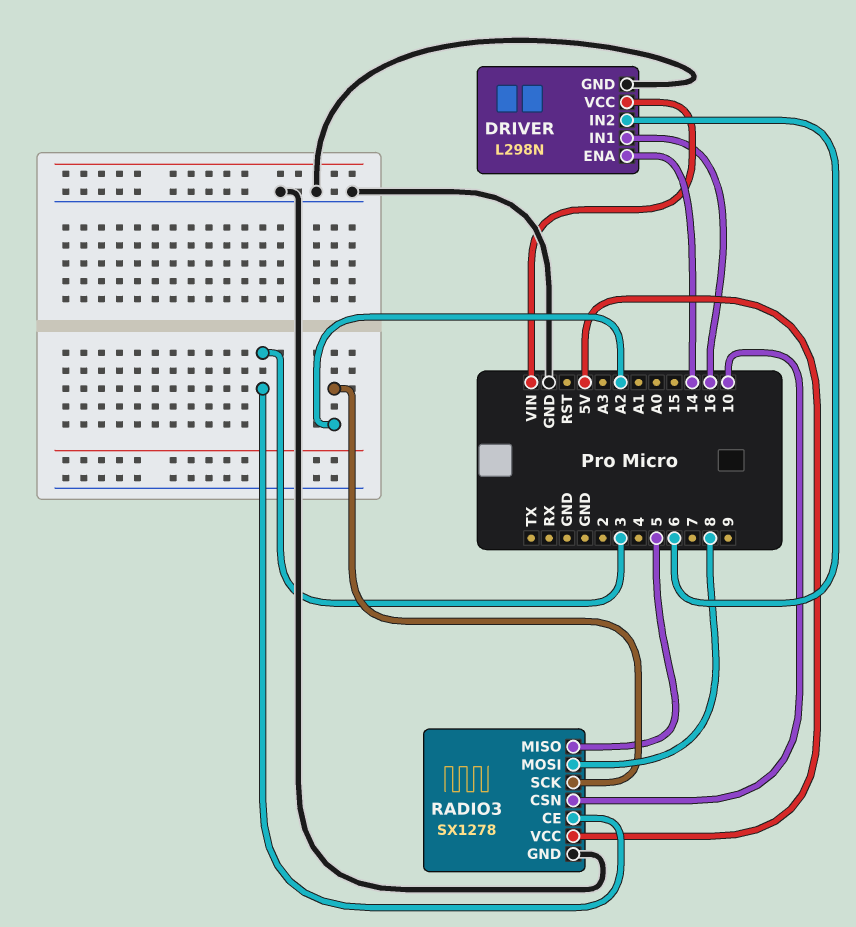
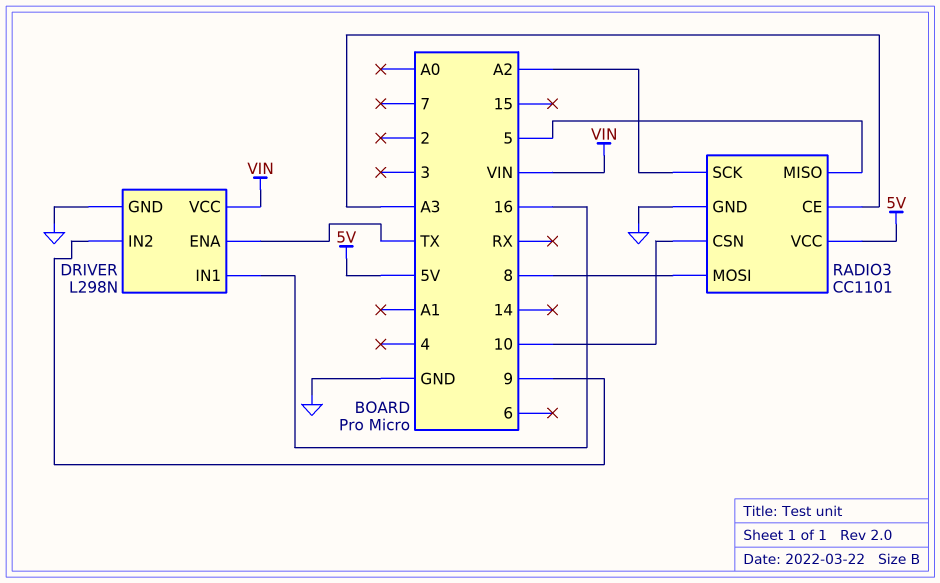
DRIVER pin ENA: 14 -> TX
DRIVER pin IN2: 6 -> 9
RADIO3: SX1278 -> CC1101
RADIO3 pin CE: 3 -> A3

